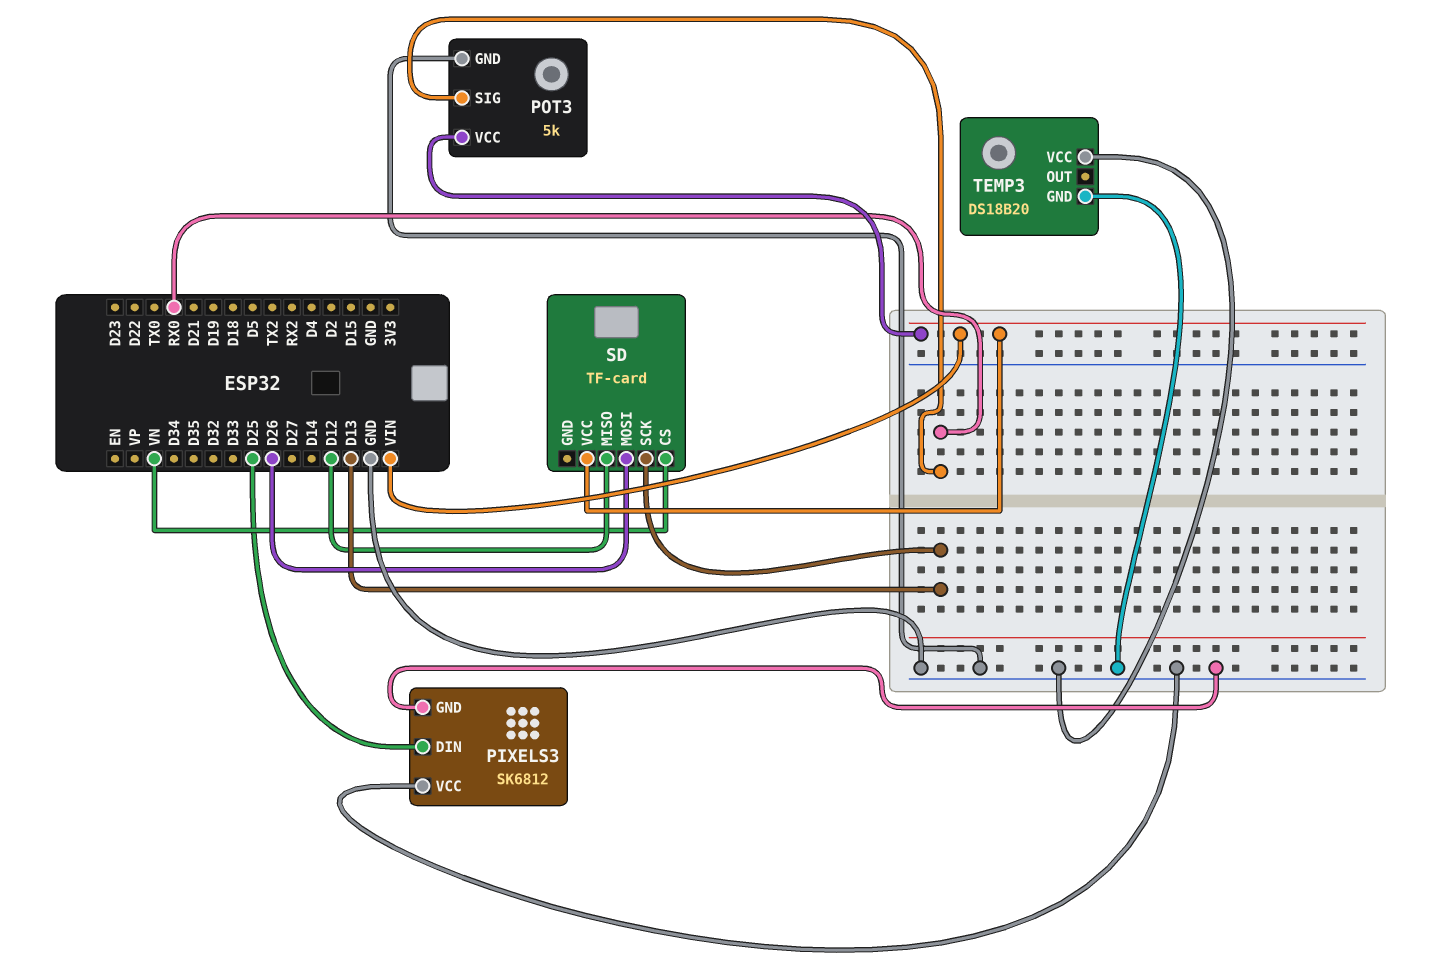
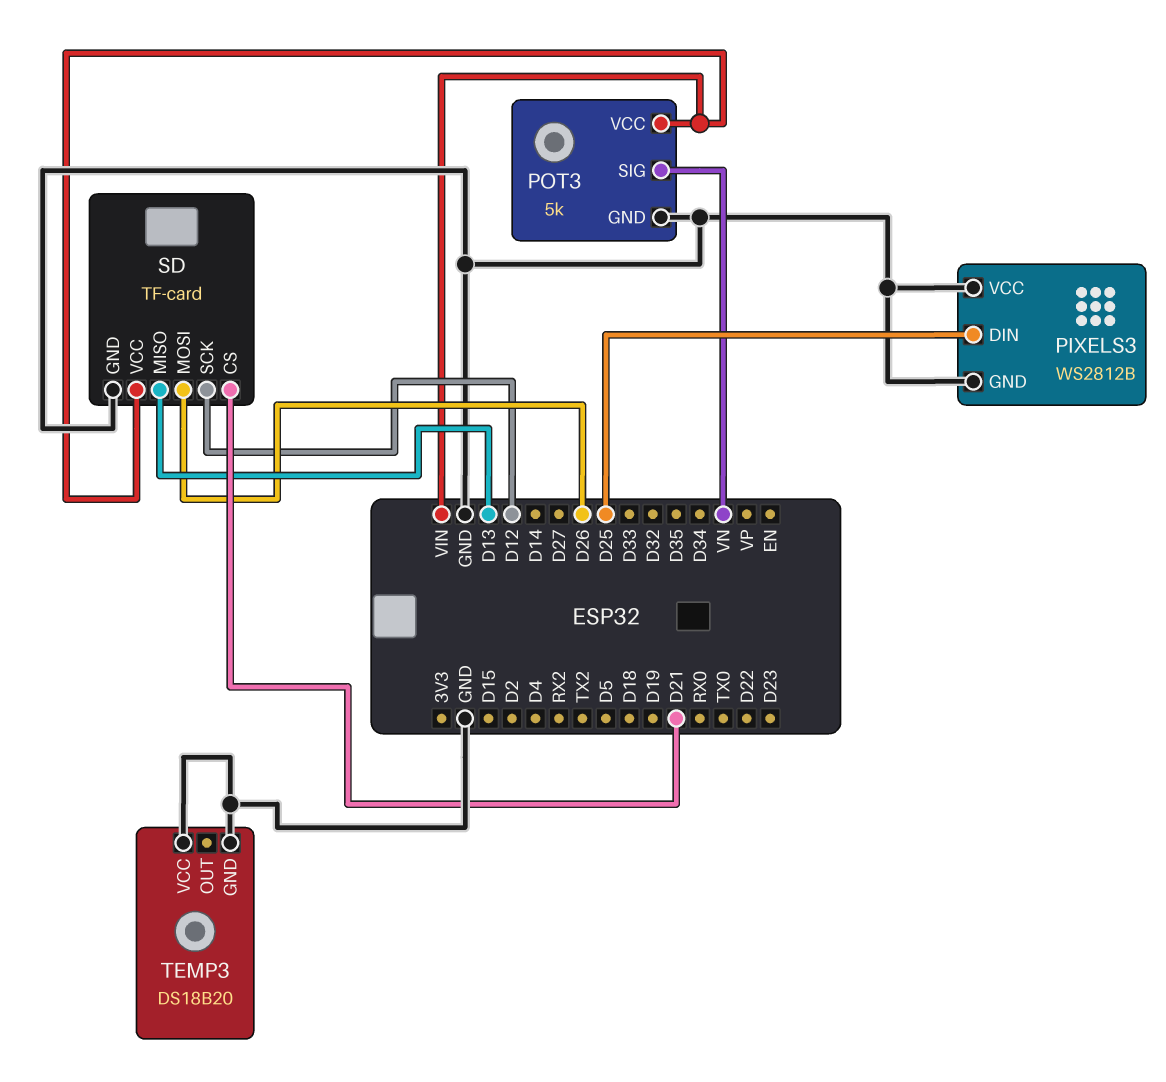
PIXELS3: SK6812 -> WS2812B
POT3 pin SIG: RX0 -> VN
SD pin CS: VN -> D21
SD pin GND: none -> GND
SD pin MISO: D12 -> D13
SD pin SCK: D13 -> D12

